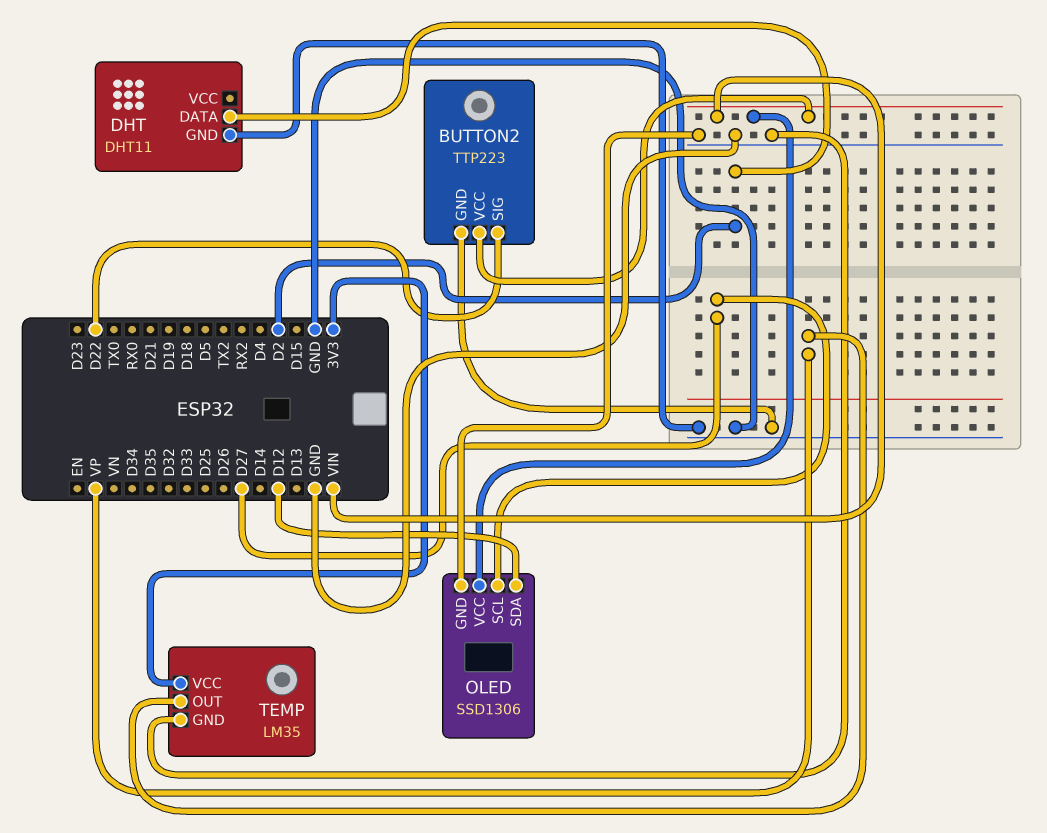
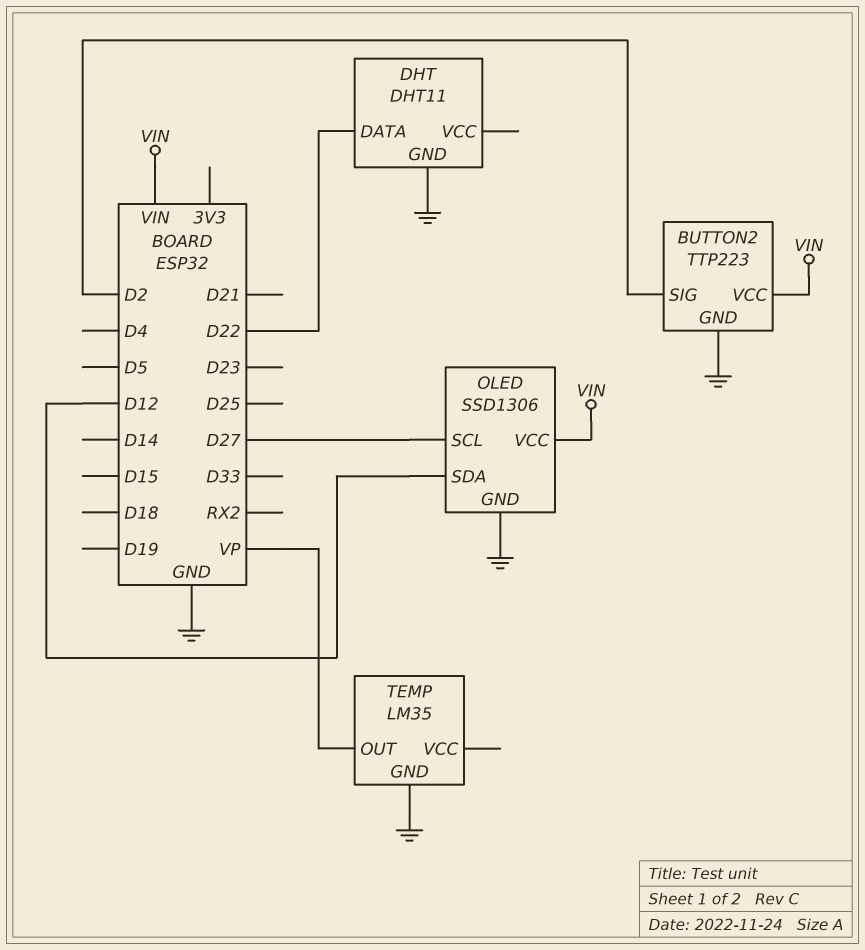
BUTTON2 pin SIG: D22 -> D2
DHT pin DATA: D2 -> D22
TEMP pin VCC: 3V3 -> none

